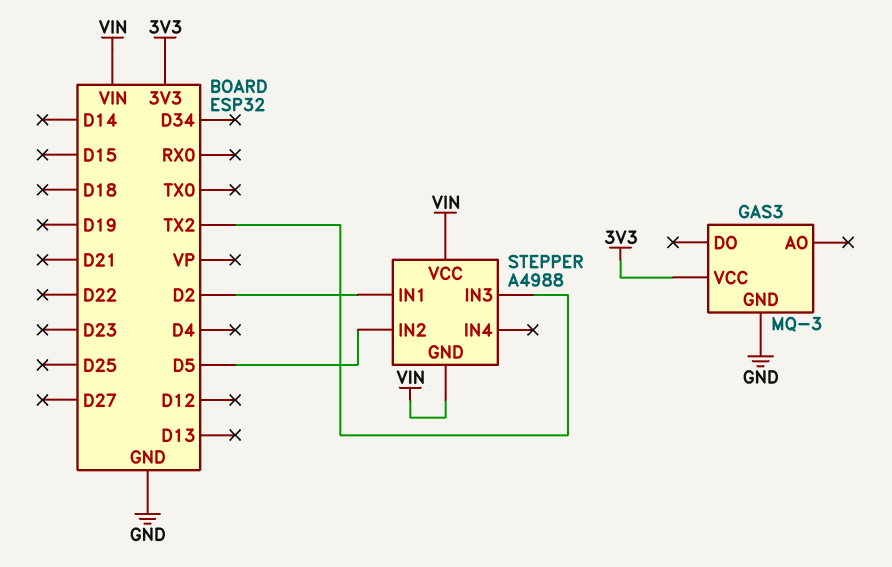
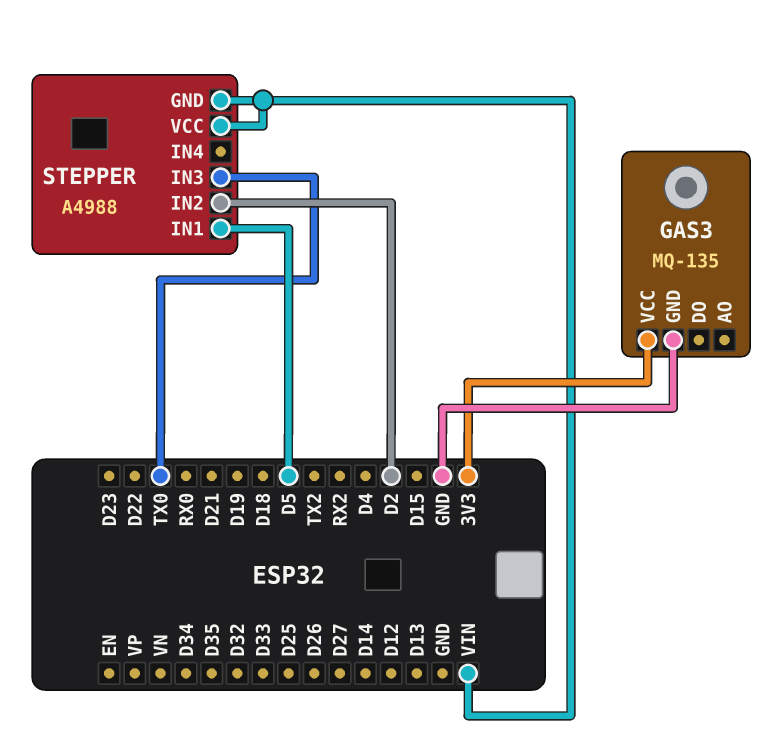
GAS3: MQ-3 -> MQ-135
STEPPER pin IN1: D2 -> D5
STEPPER pin IN2: D5 -> D2
STEPPER pin IN3: TX2 -> TX0

